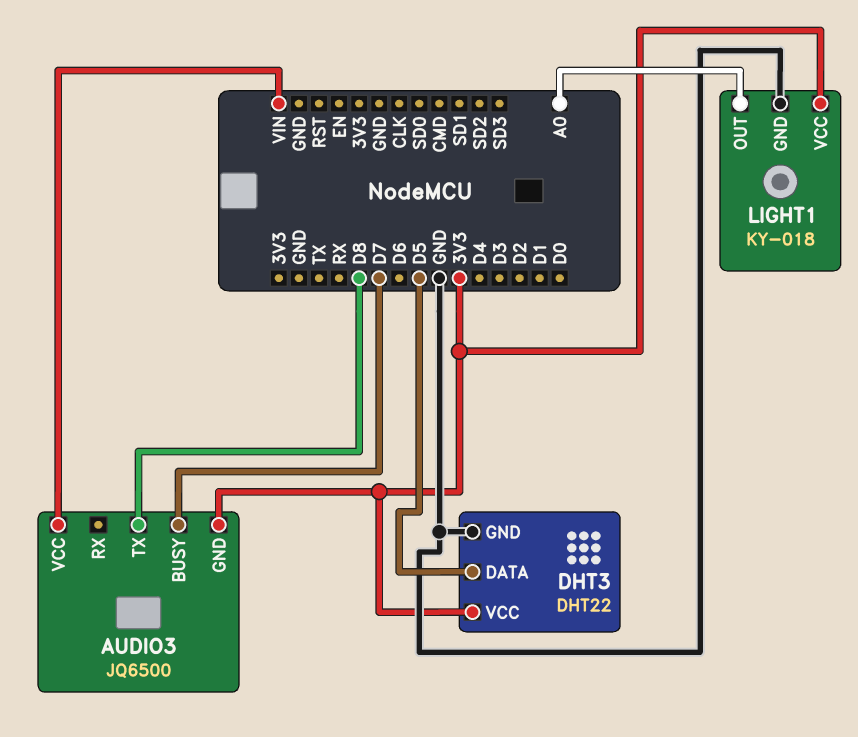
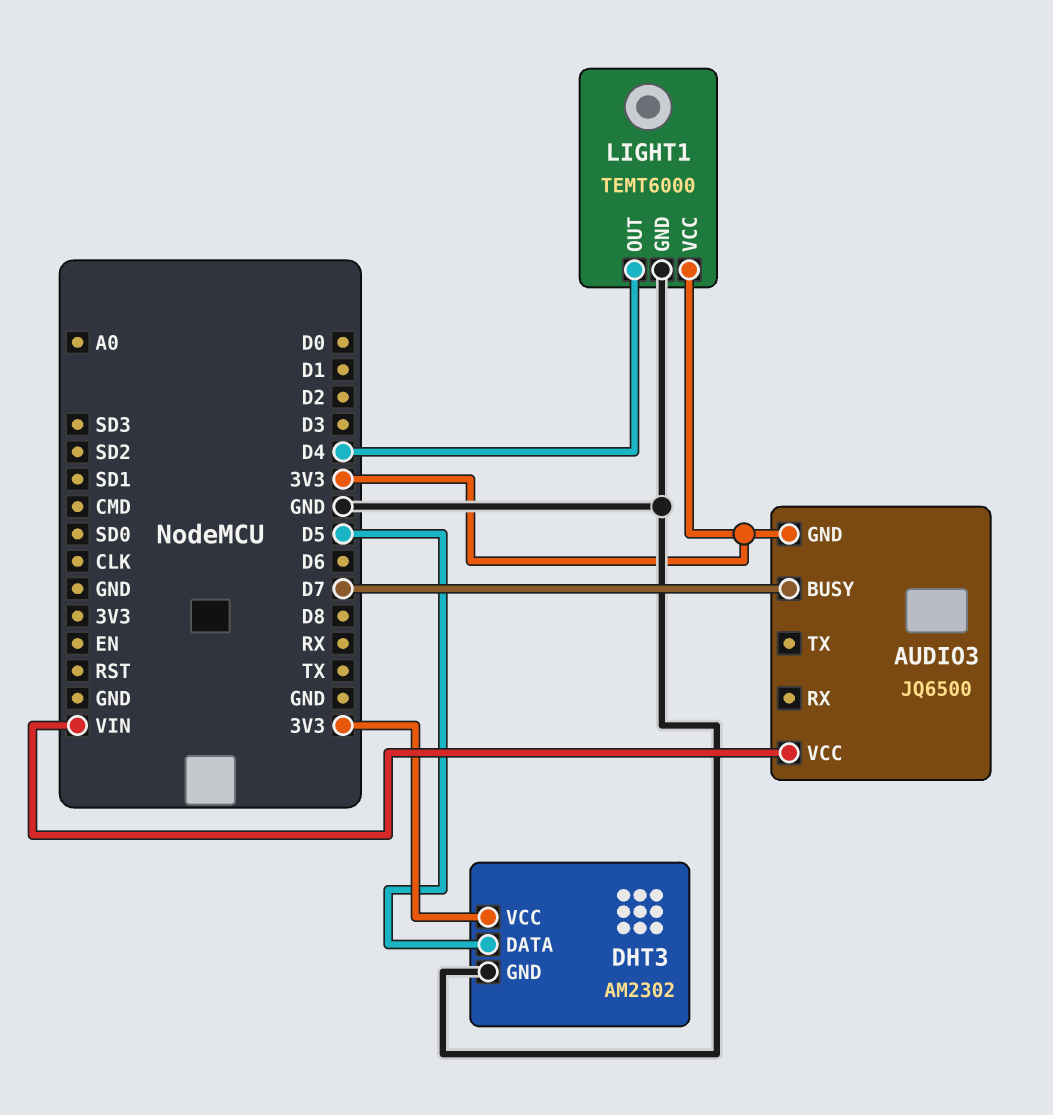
AUDIO3 pin TX: D8 -> none
DHT3: DHT22 -> AM2302
LIGHT1: KY-018 -> TEMT6000
LIGHT1 pin OUT: A0 -> D4

